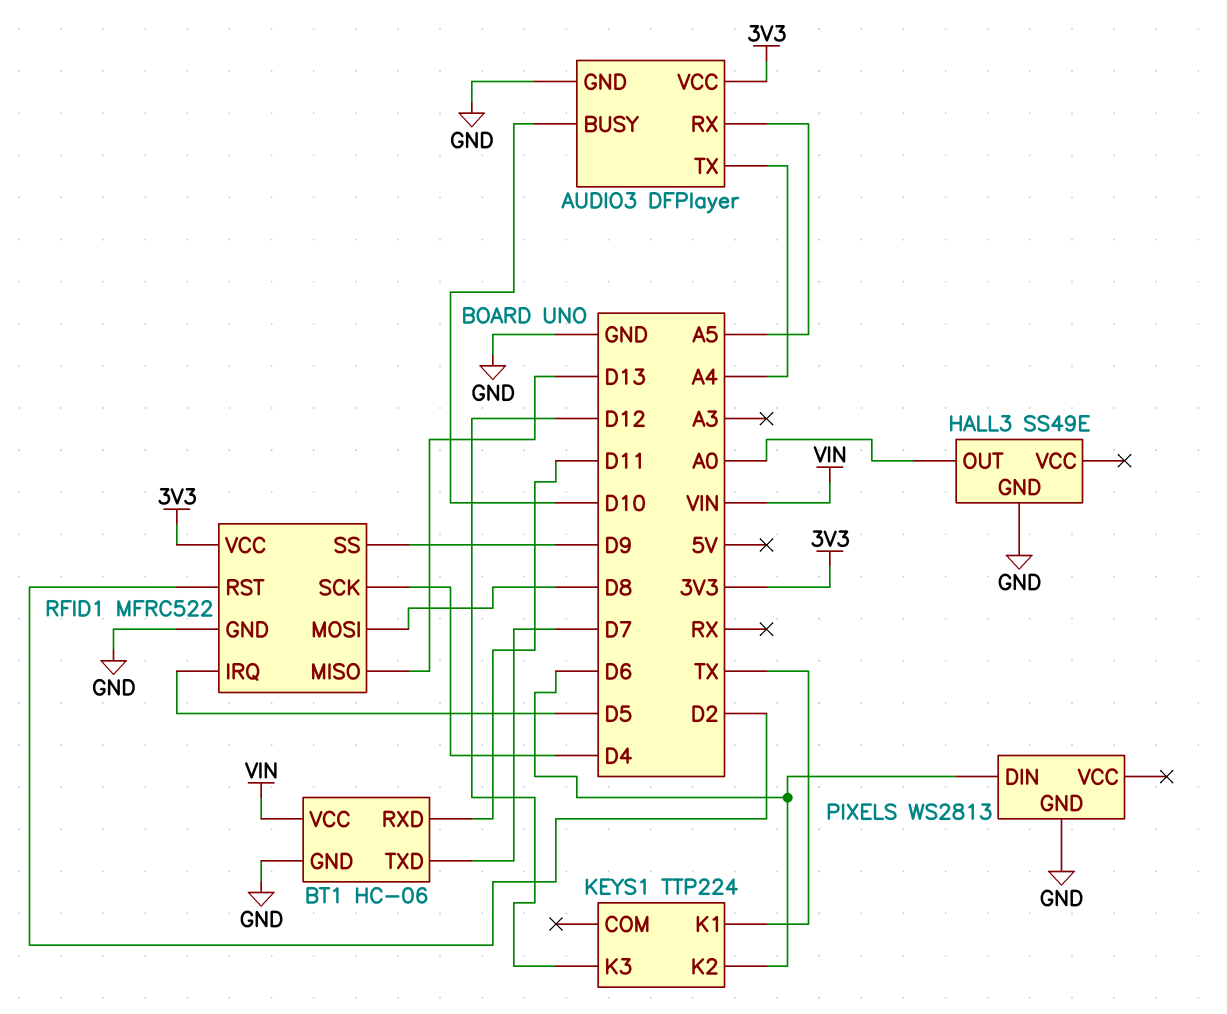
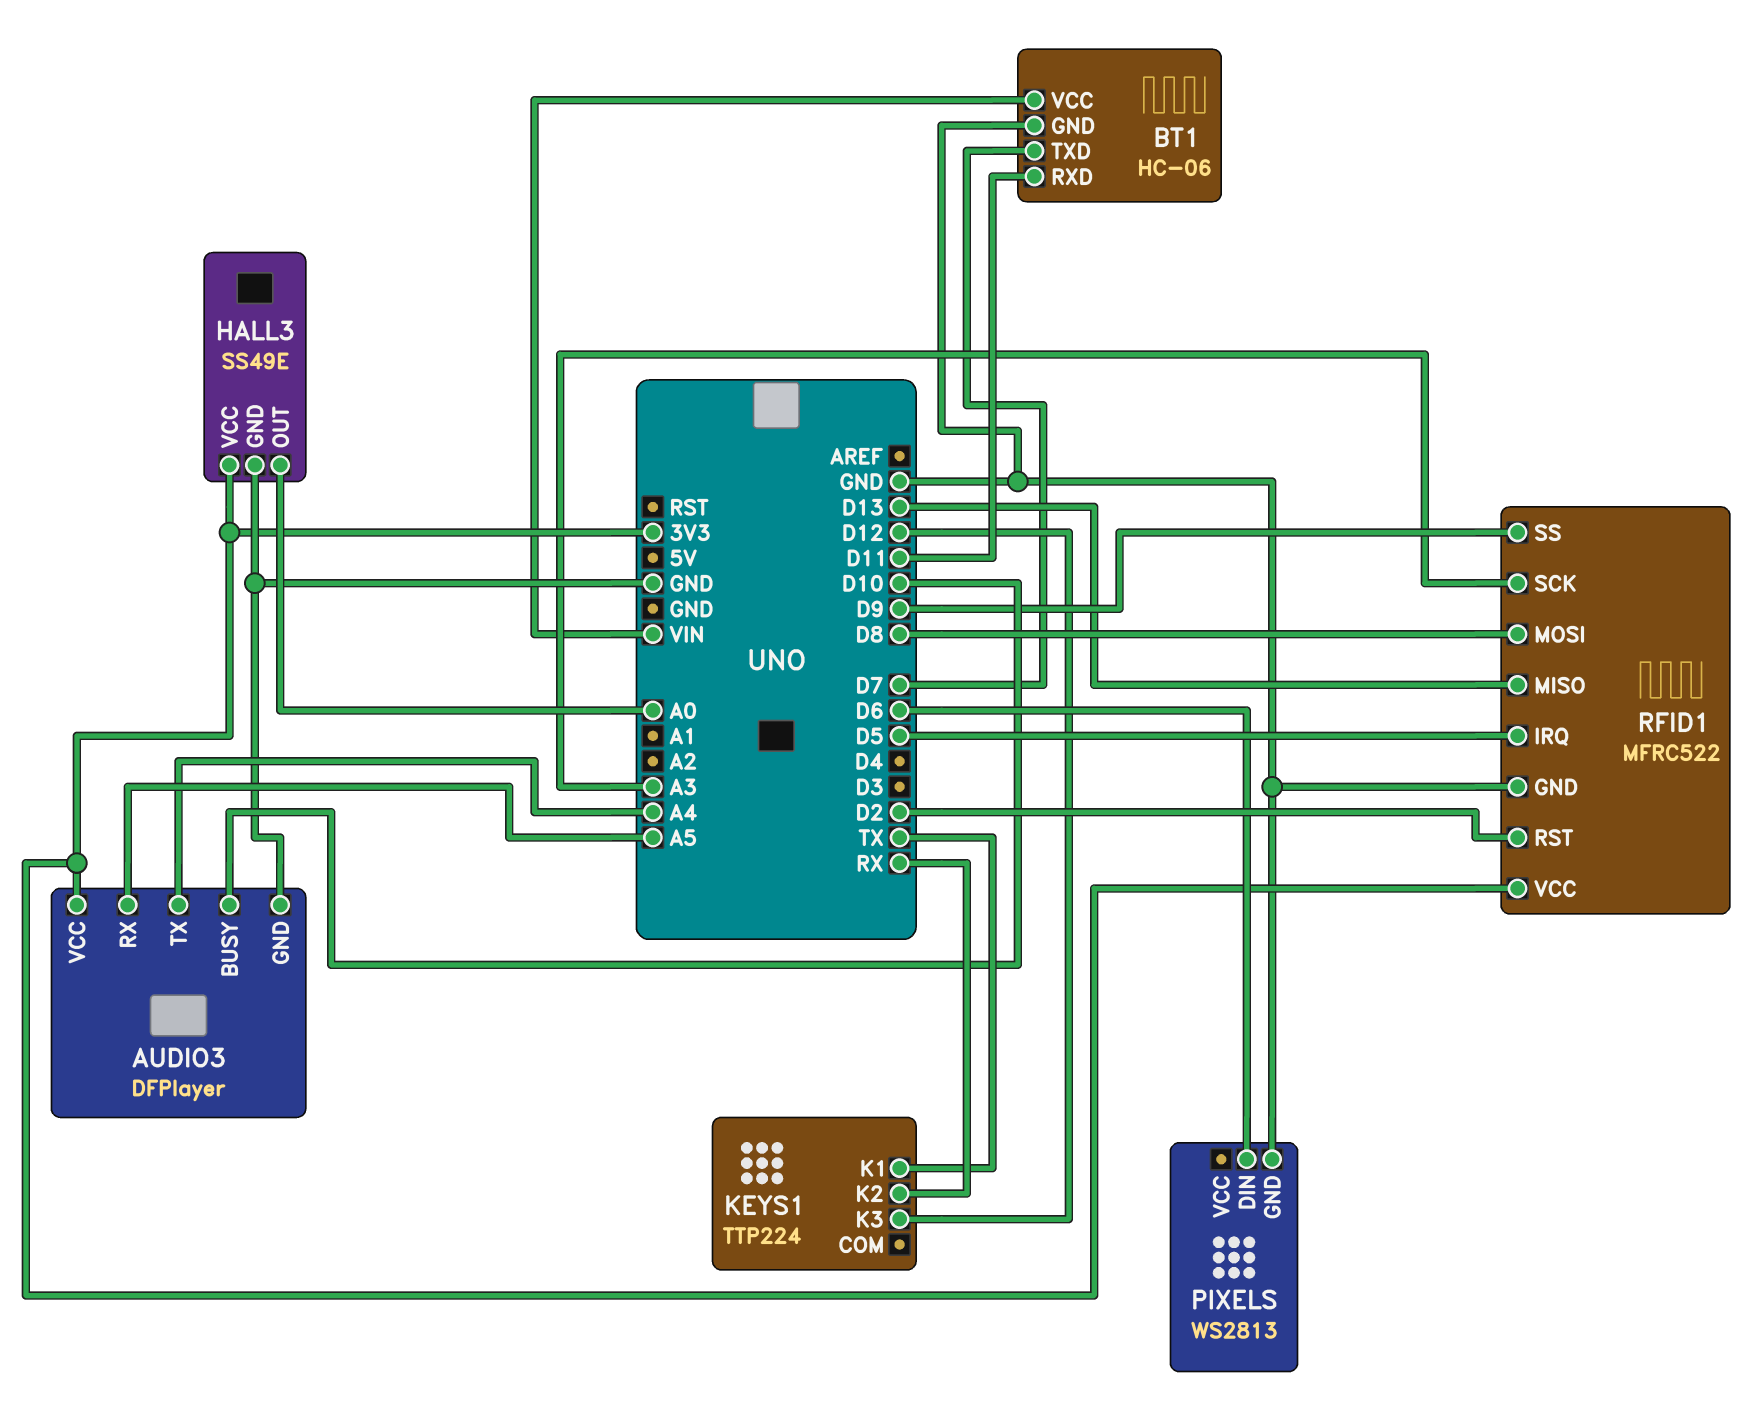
HALL3 pin VCC: none -> 3V3
KEYS1 pin K2: D6 -> RX
RFID1 pin SCK: D4 -> A3

